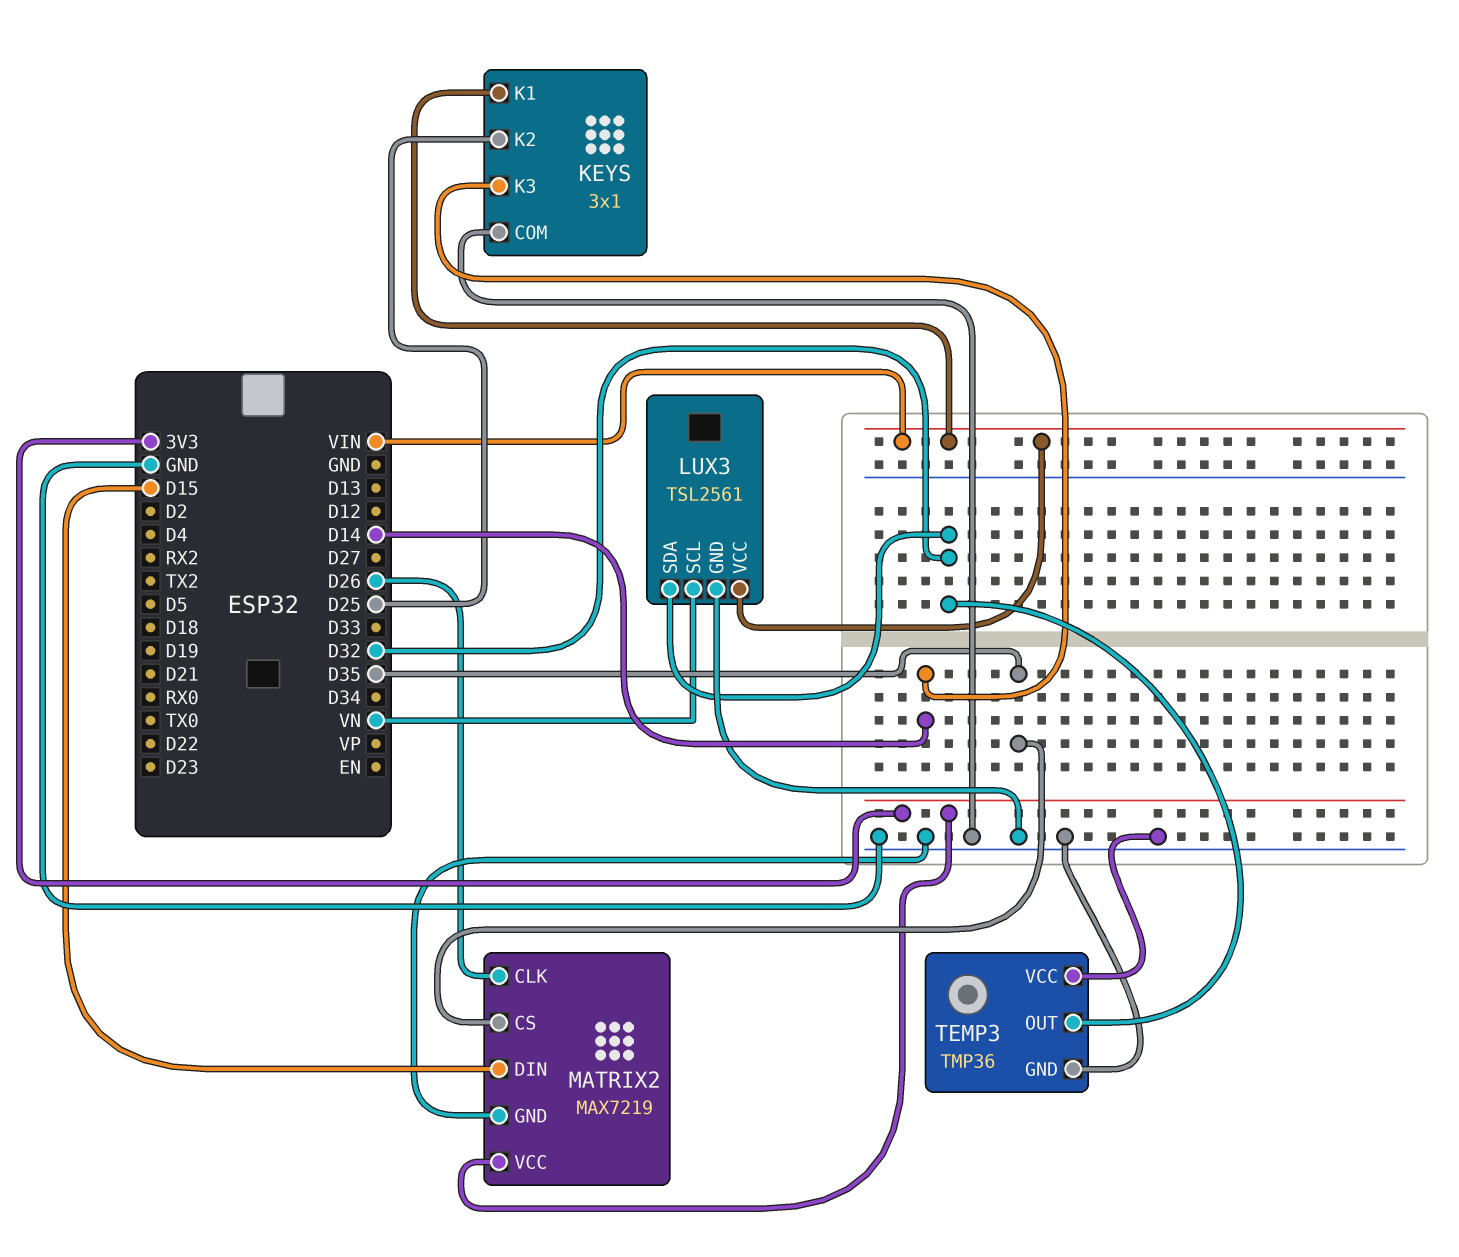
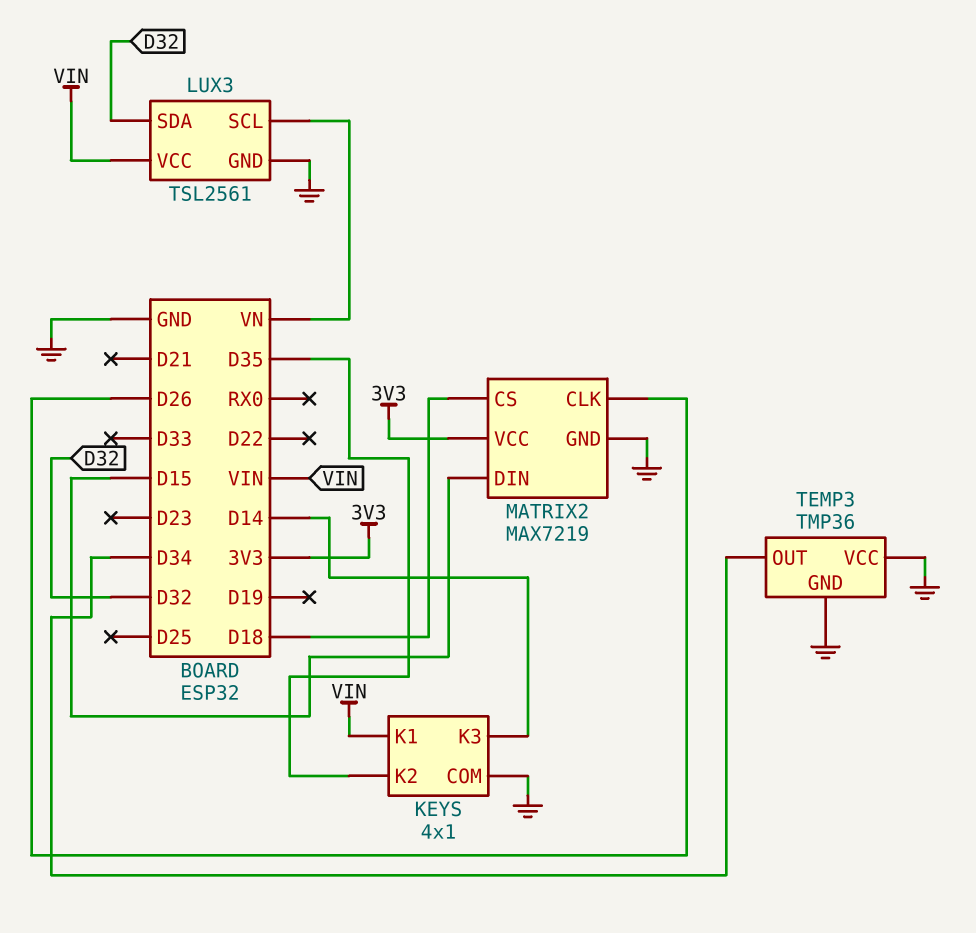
KEYS: 3x1 -> 4x1
KEYS pin K2: D25 -> D35
MATRIX2 pin CS: D35 -> D18
TEMP3 pin OUT: D32 -> D34

